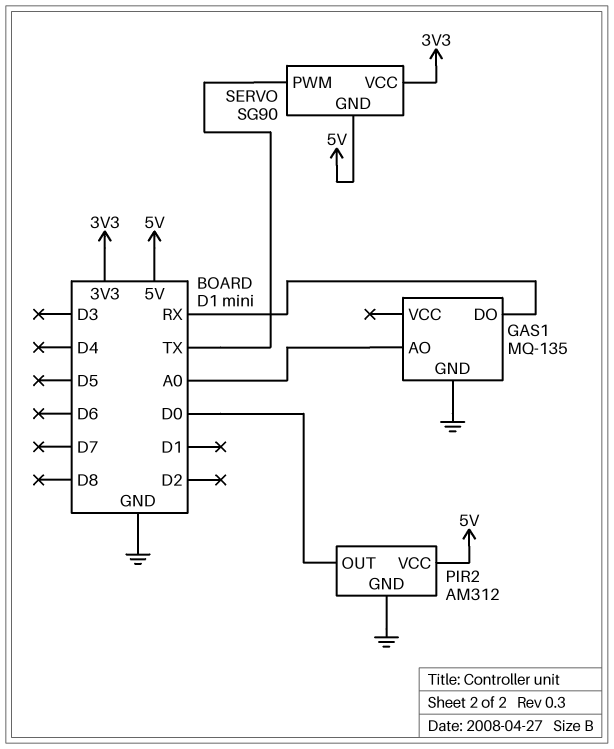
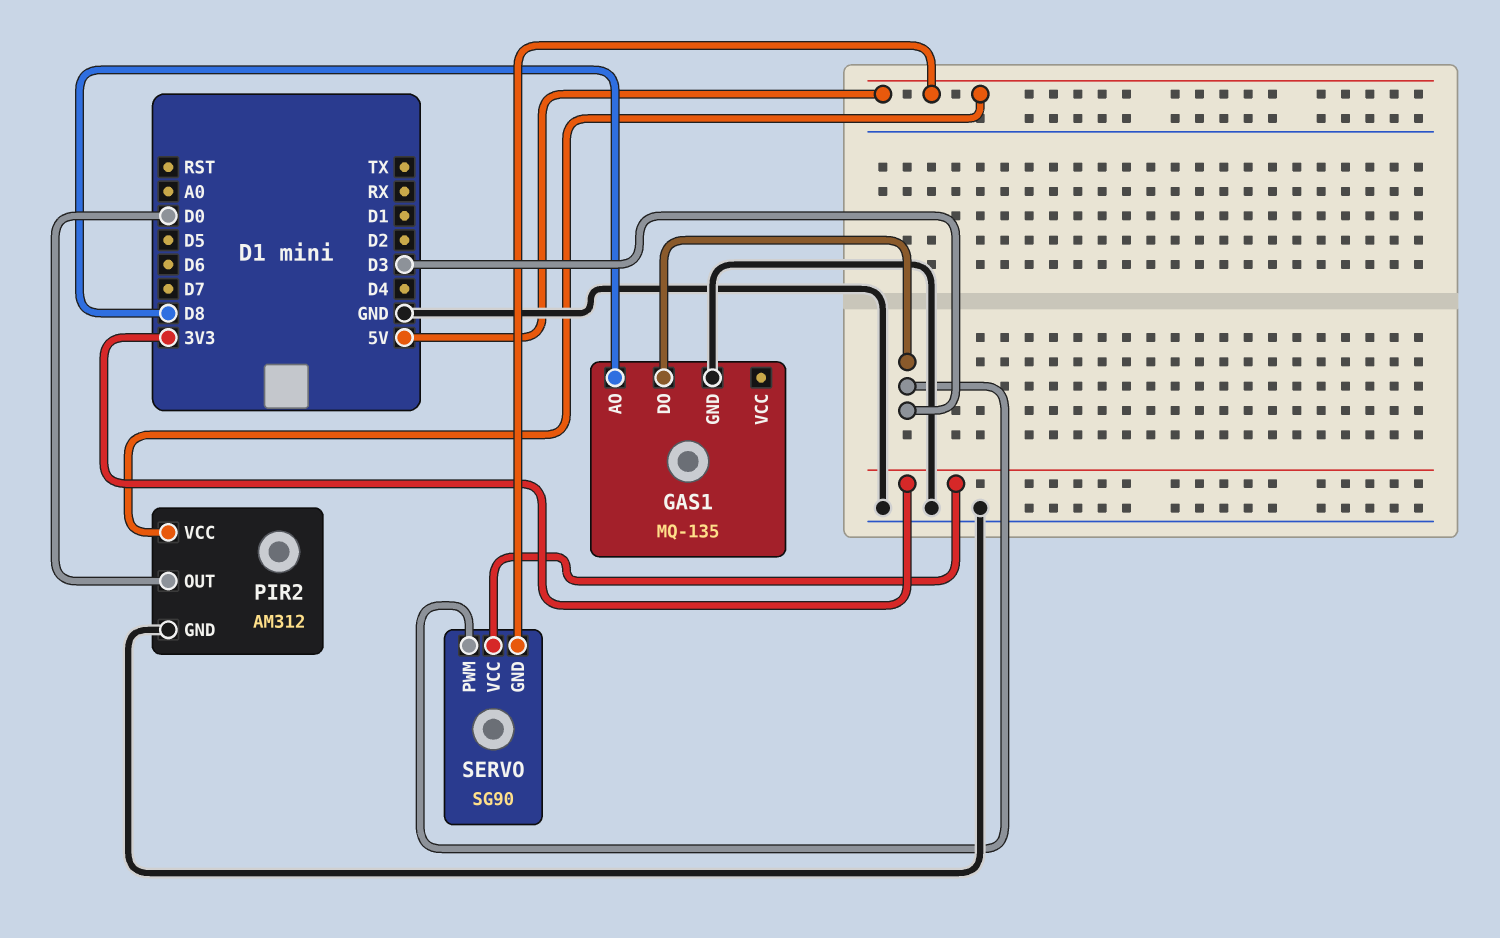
GAS1 pin AO: A0 -> D8
GAS1 pin DO: RX -> D3
SERVO pin PWM: TX -> D3

